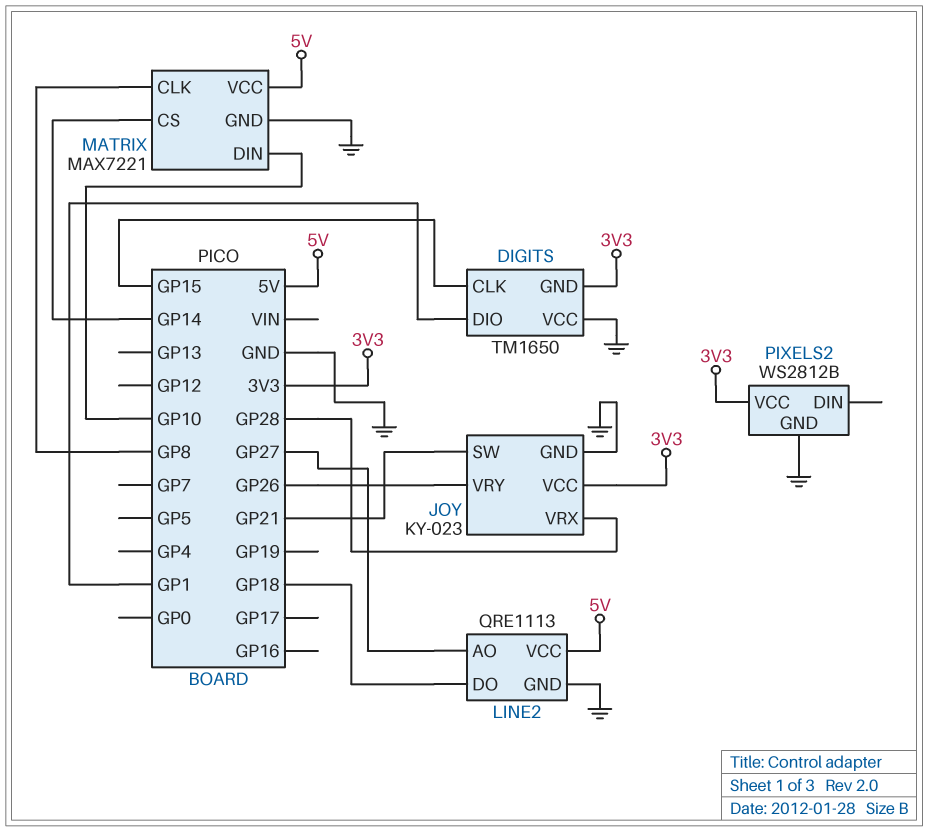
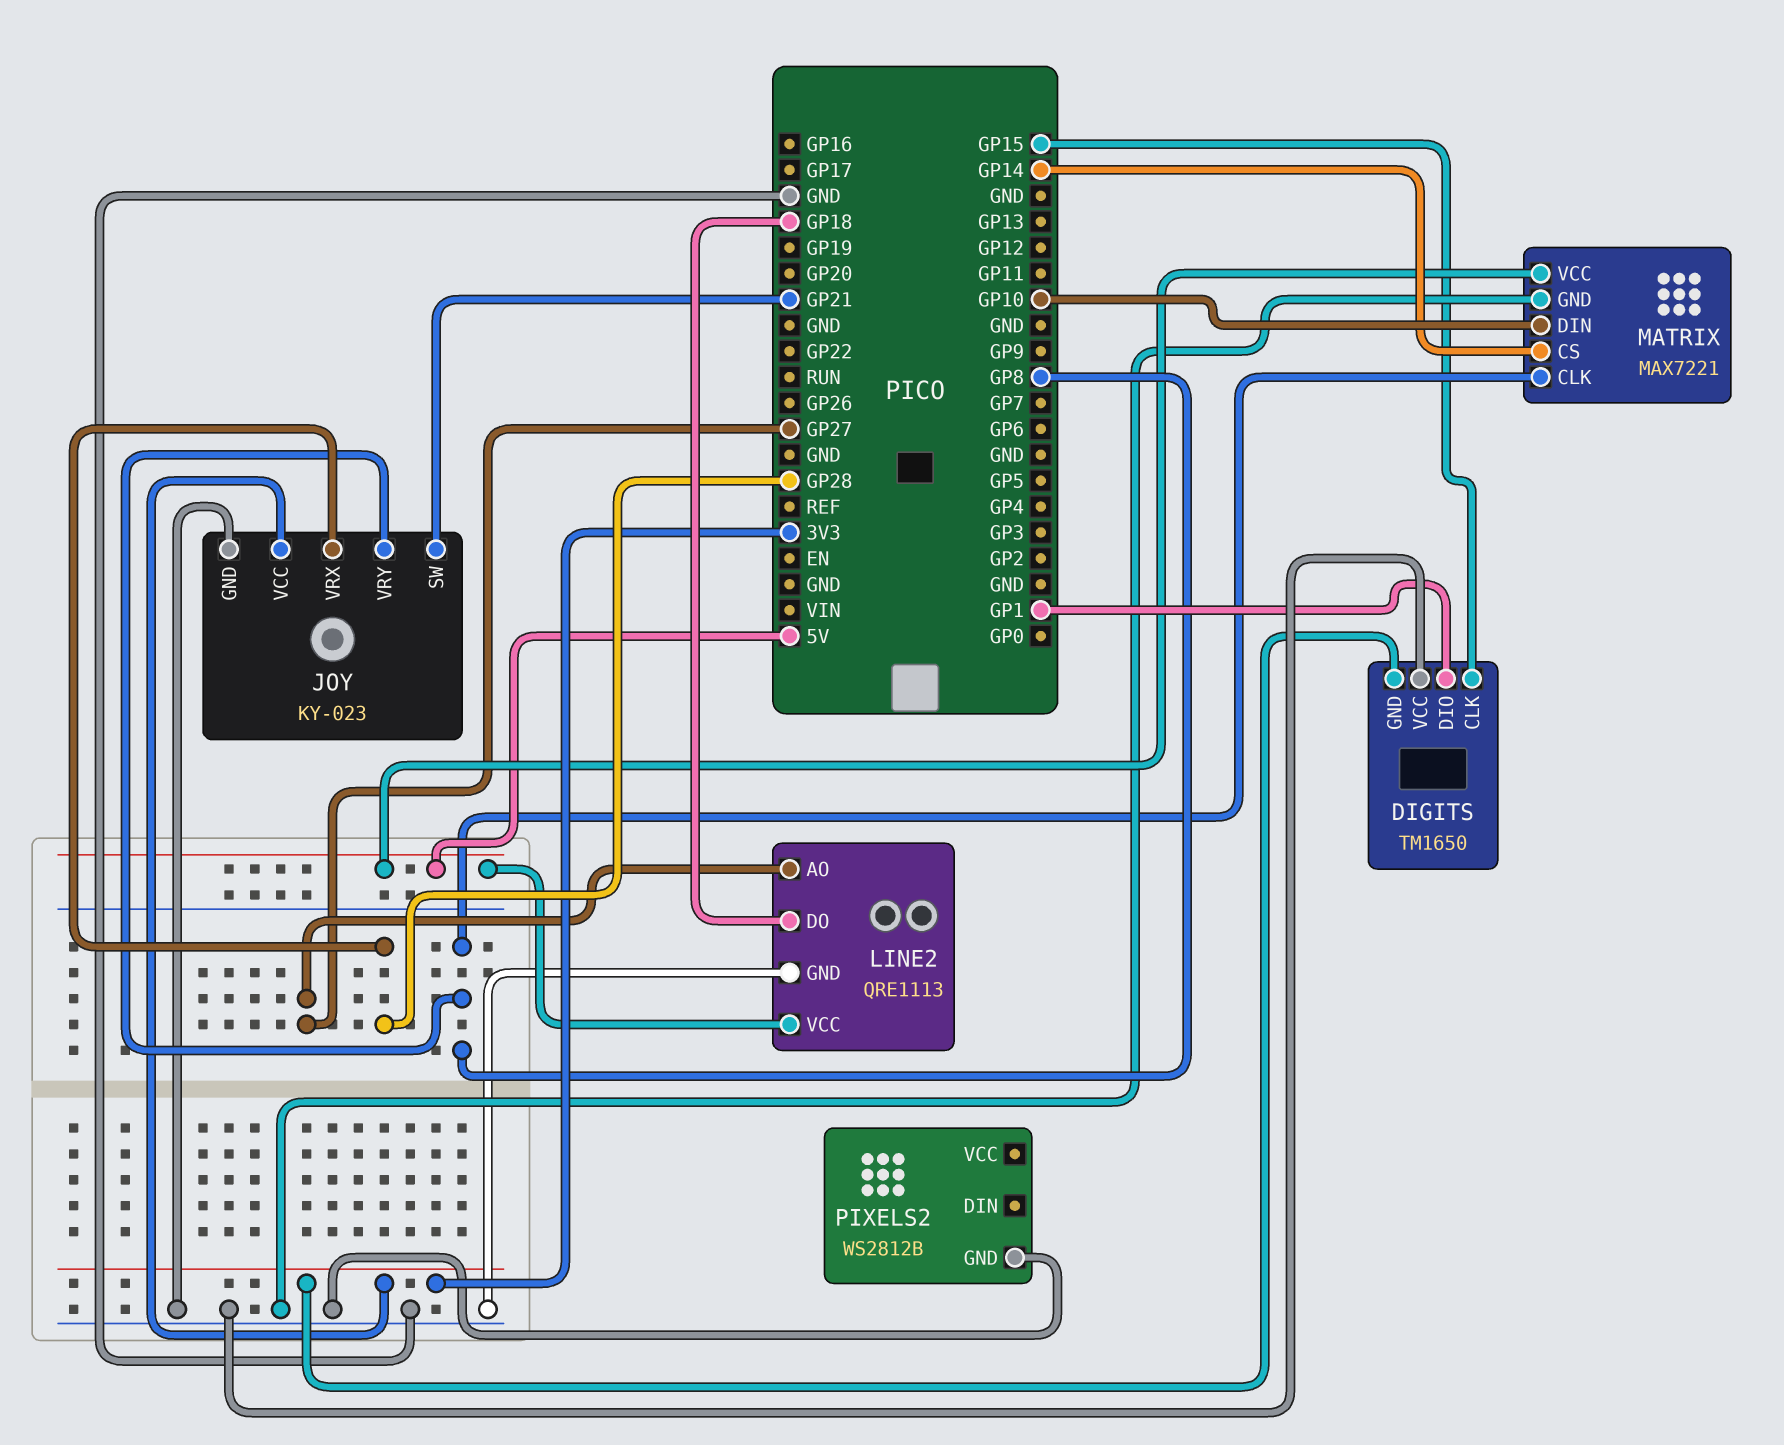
JOY pin VRY: GP26 -> GP8
PIXELS2 pin VCC: 3V3 -> none

